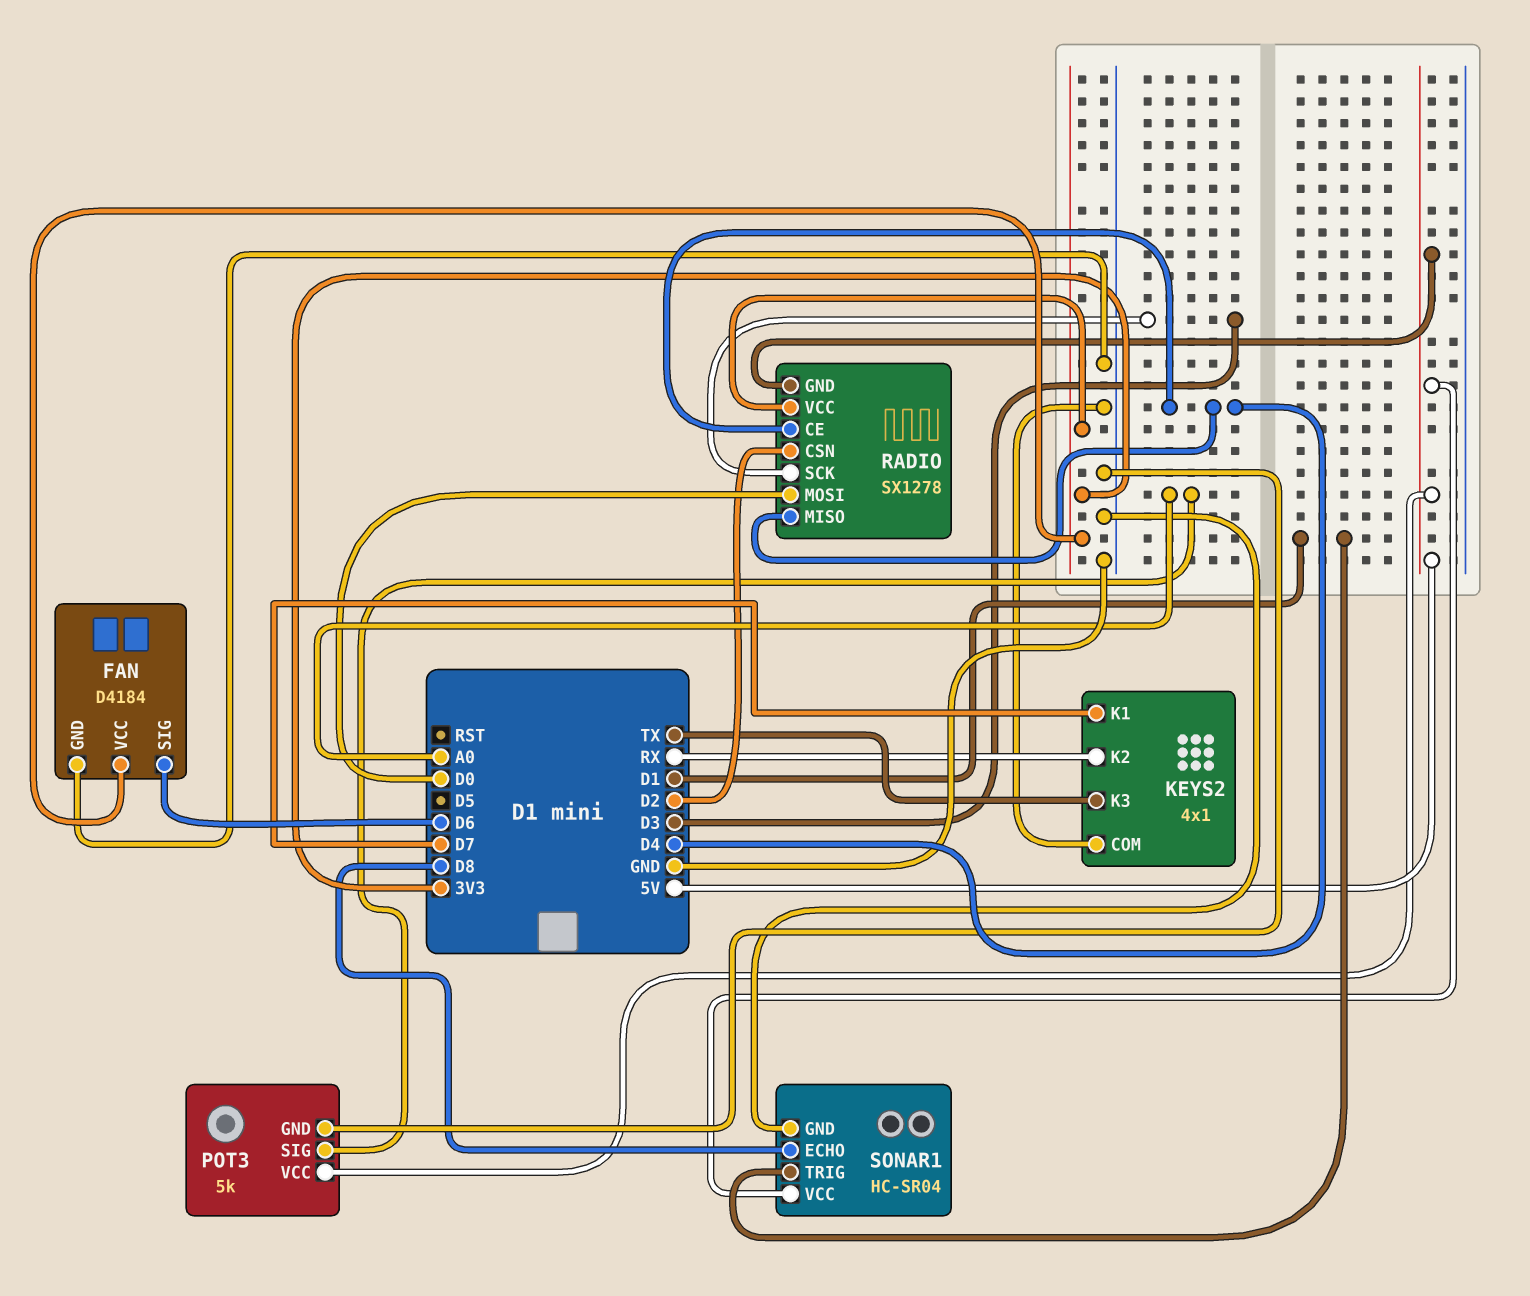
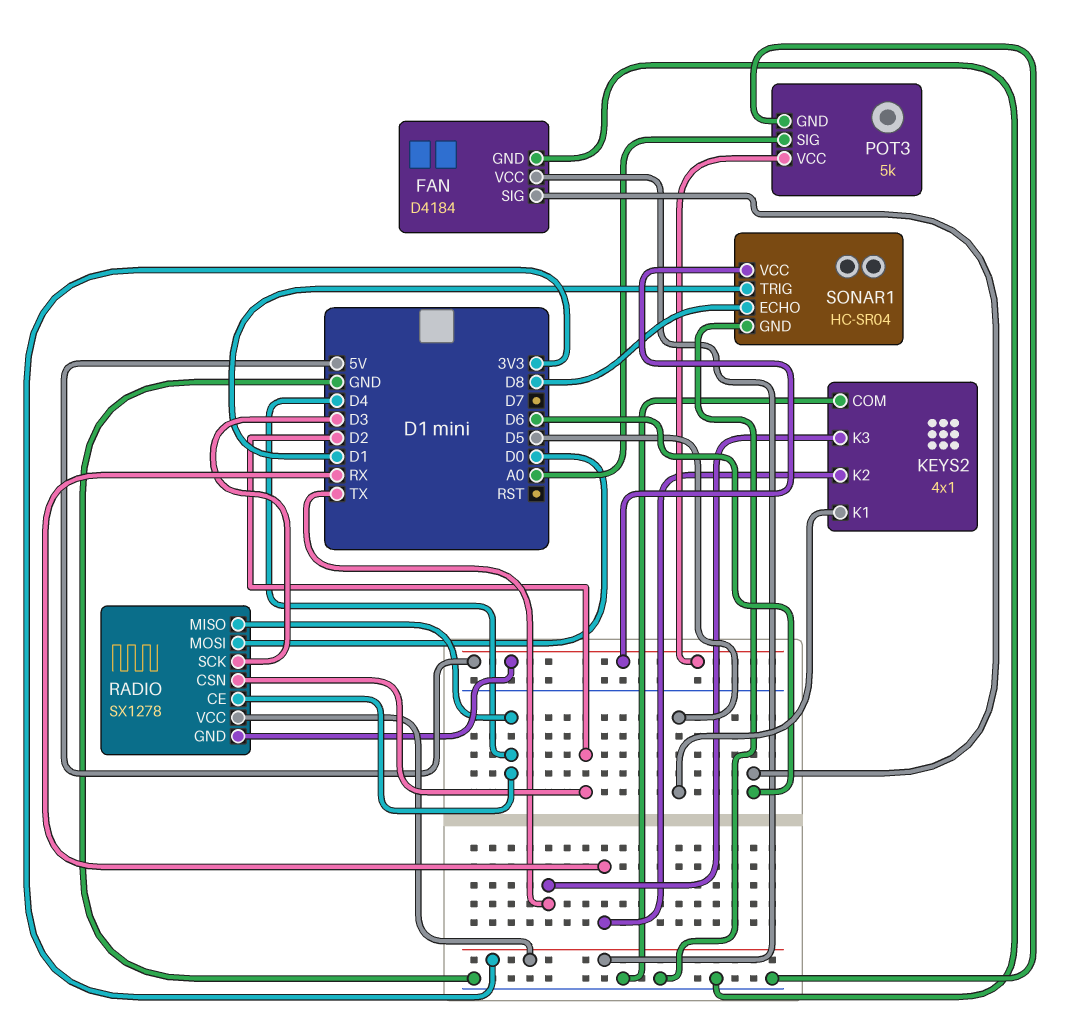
KEYS2 pin K1: D7 -> D5

